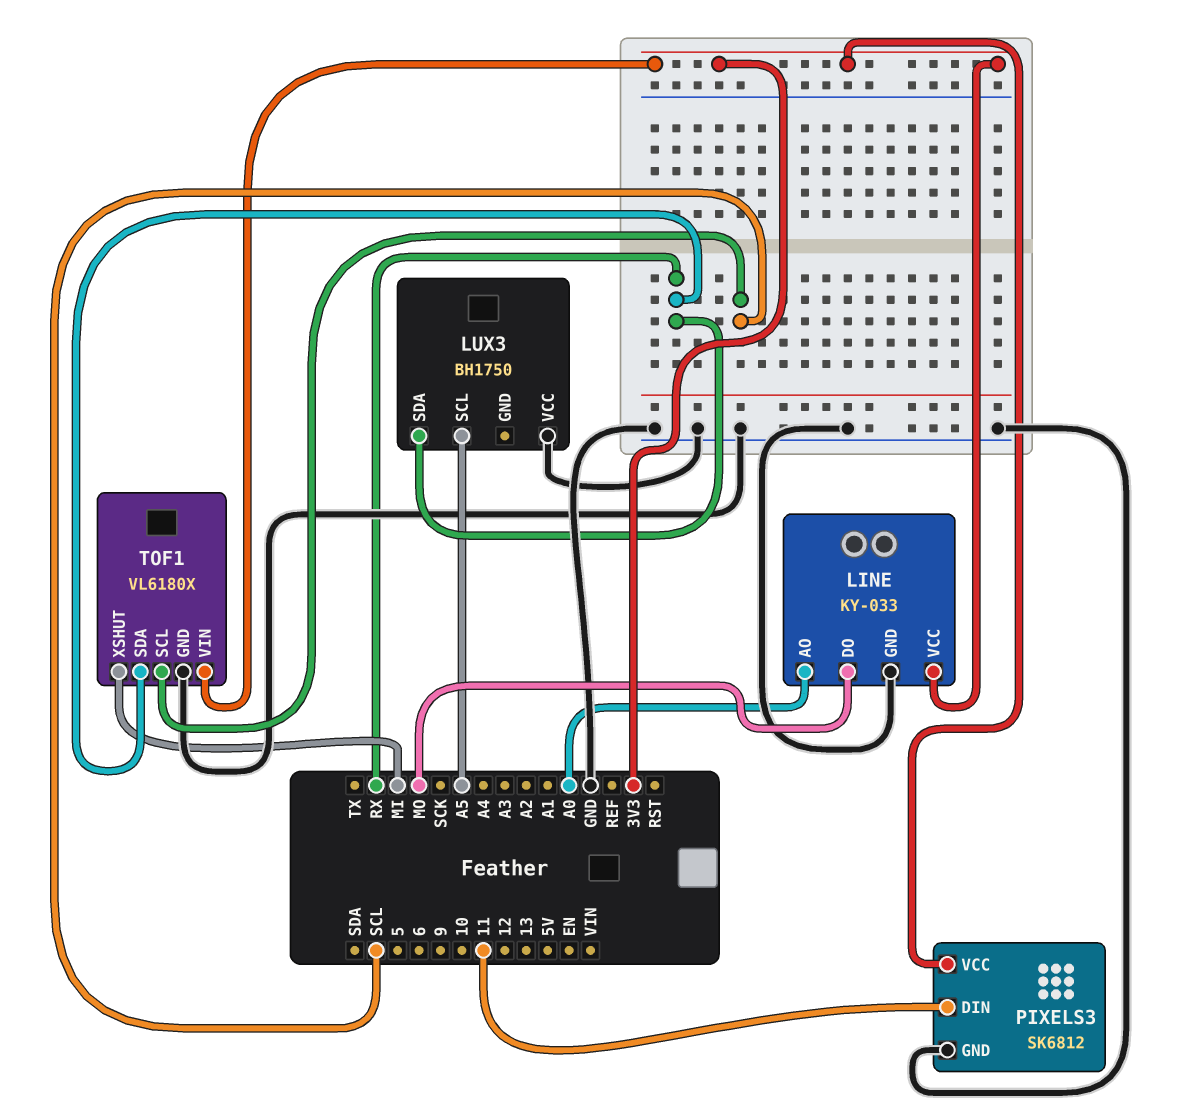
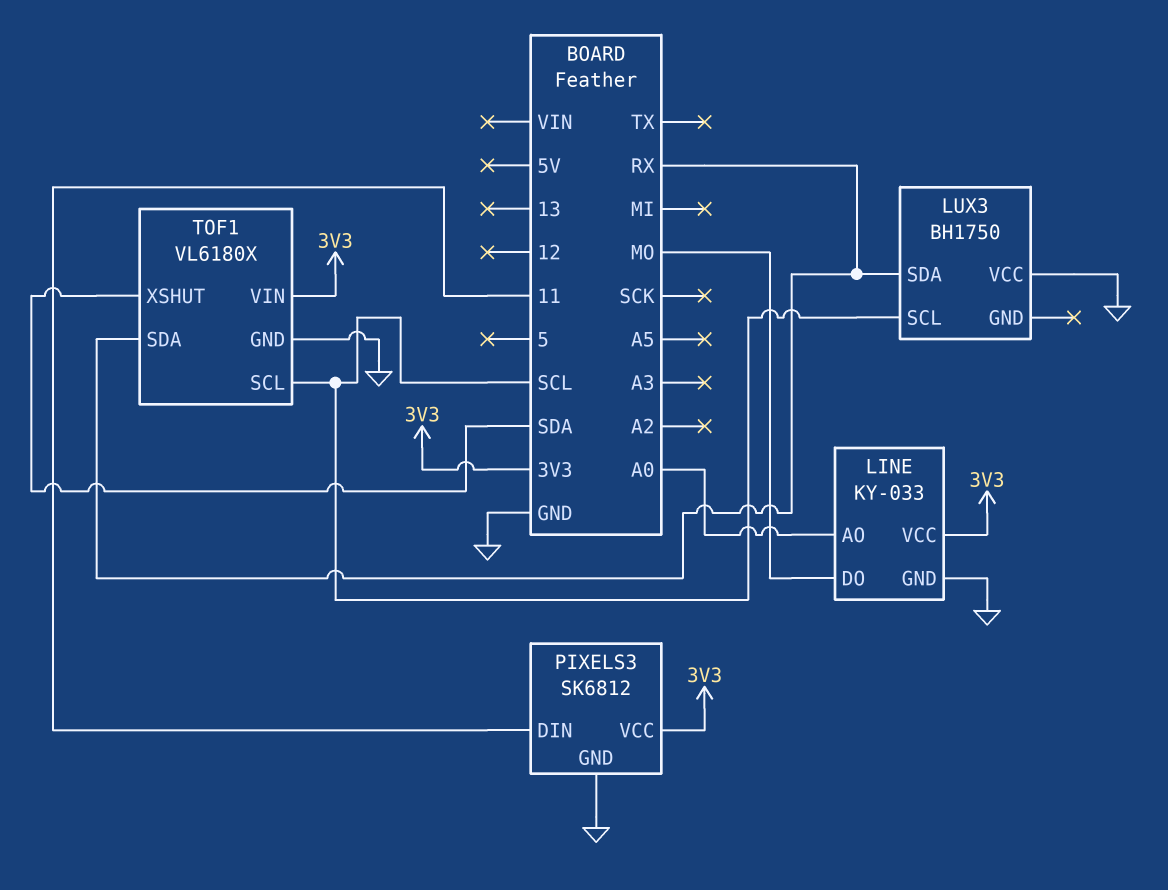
LUX3 pin SCL: A5 -> SCL
TOF1 pin XSHUT: MI -> SDA

